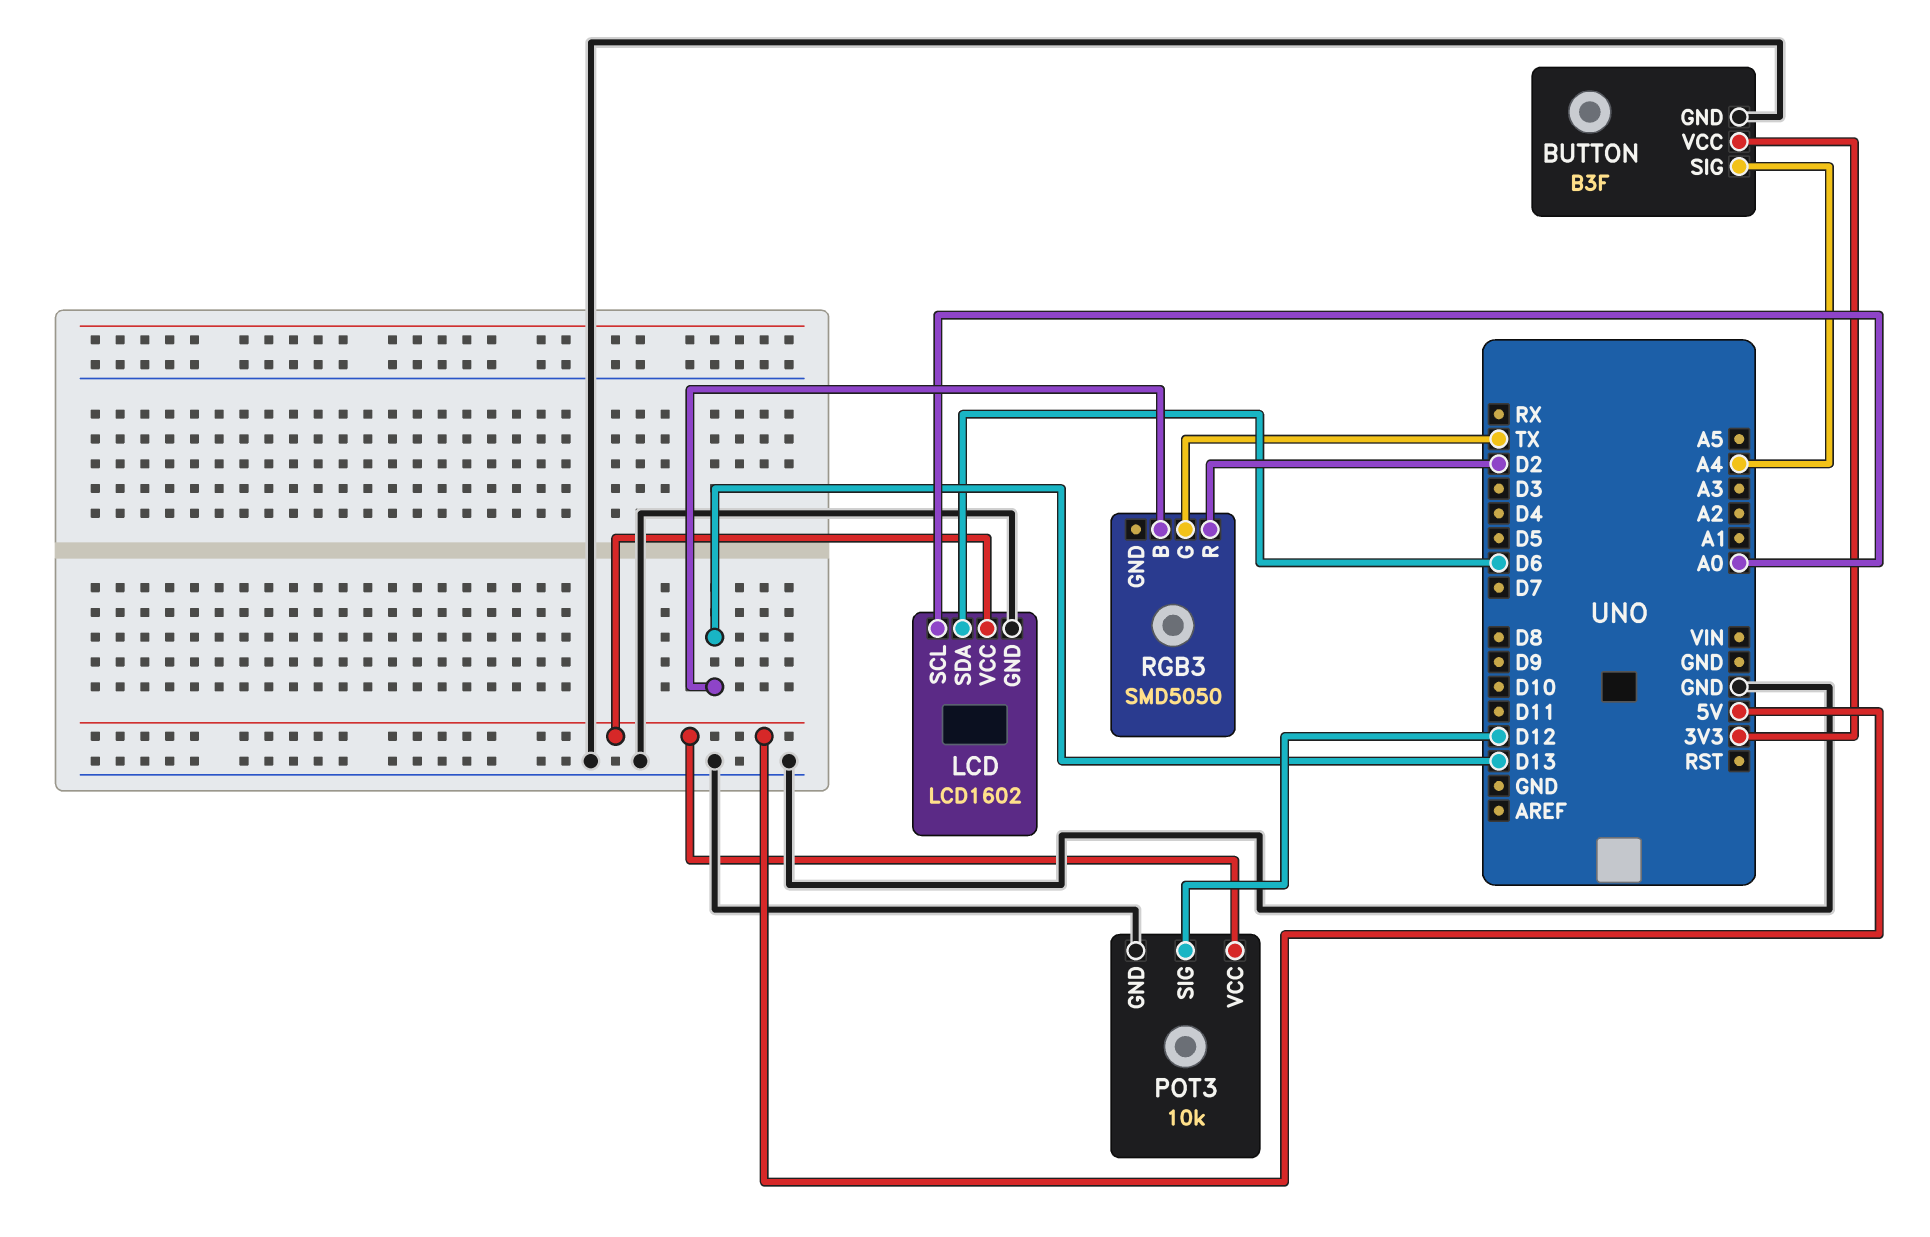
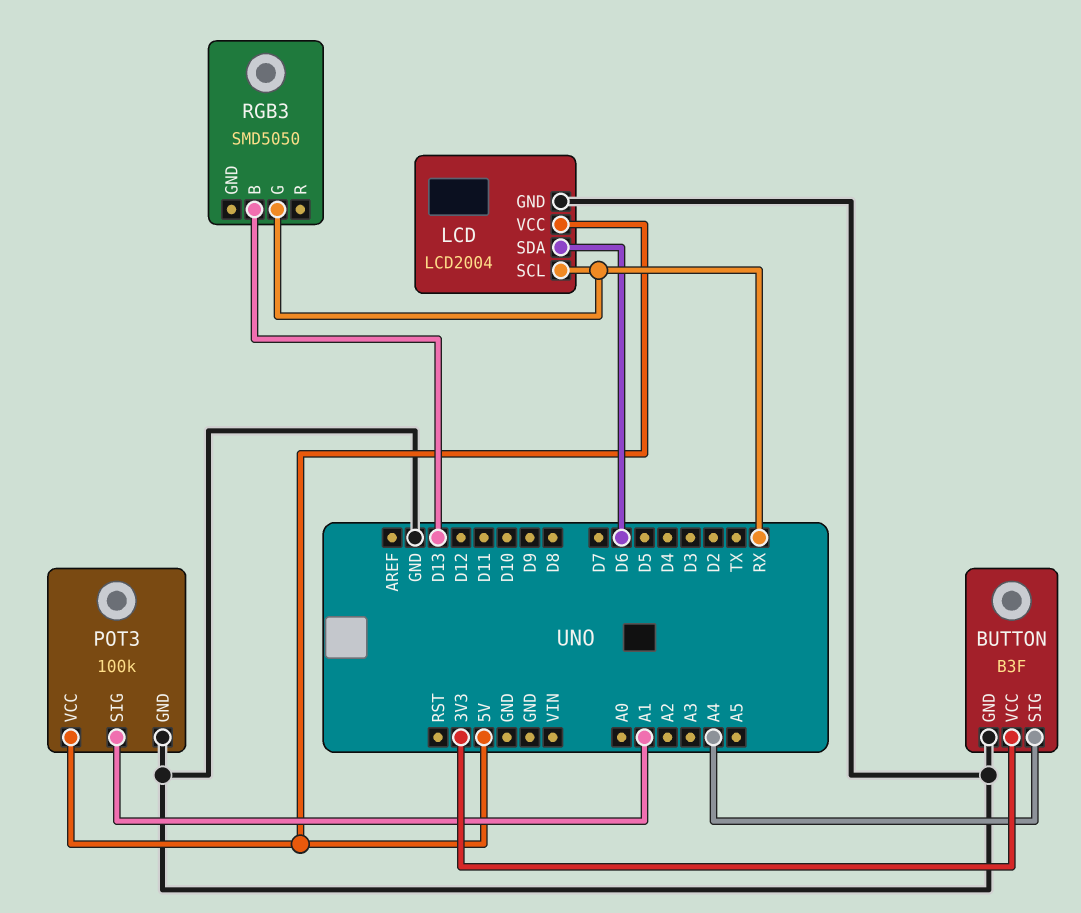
LCD: LCD1602 -> LCD2004
LCD pin SCL: A0 -> RX
POT3: 10k -> 100k
POT3 pin SIG: D12 -> A1
RGB3 pin G: TX -> RX
RGB3 pin R: D2 -> none

